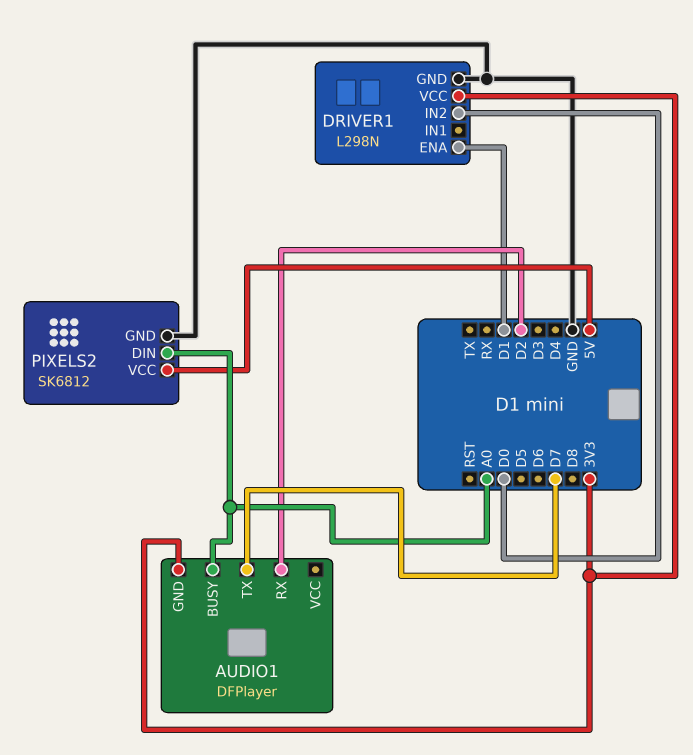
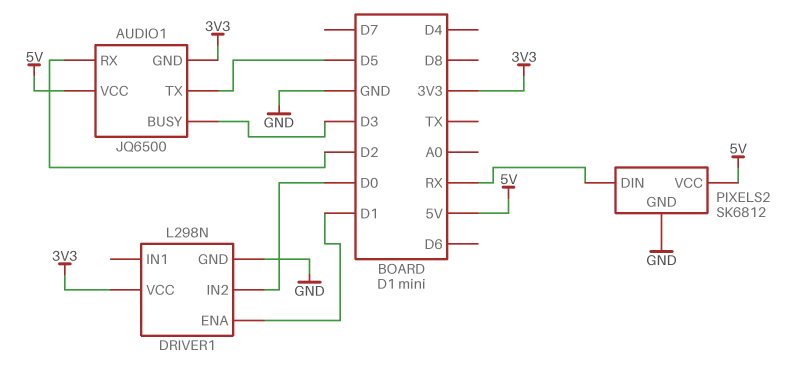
AUDIO1: DFPlayer -> JQ6500
AUDIO1 pin BUSY: A0 -> D3
AUDIO1 pin TX: D7 -> D5
AUDIO1 pin VCC: none -> 5V
PIXELS2 pin DIN: A0 -> RX

